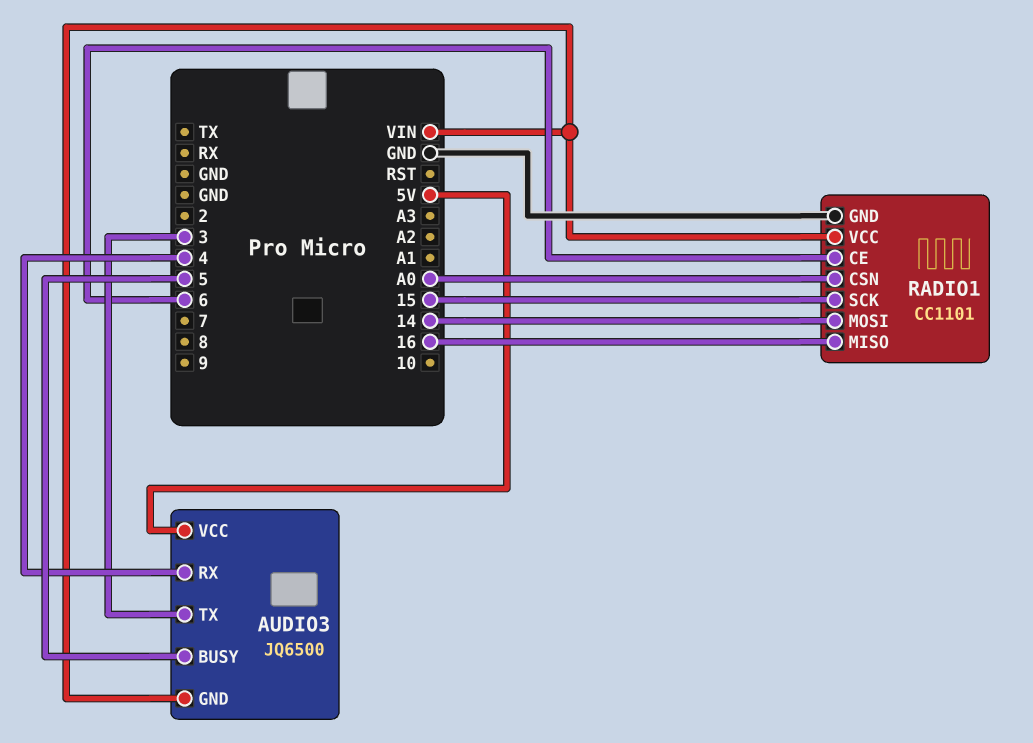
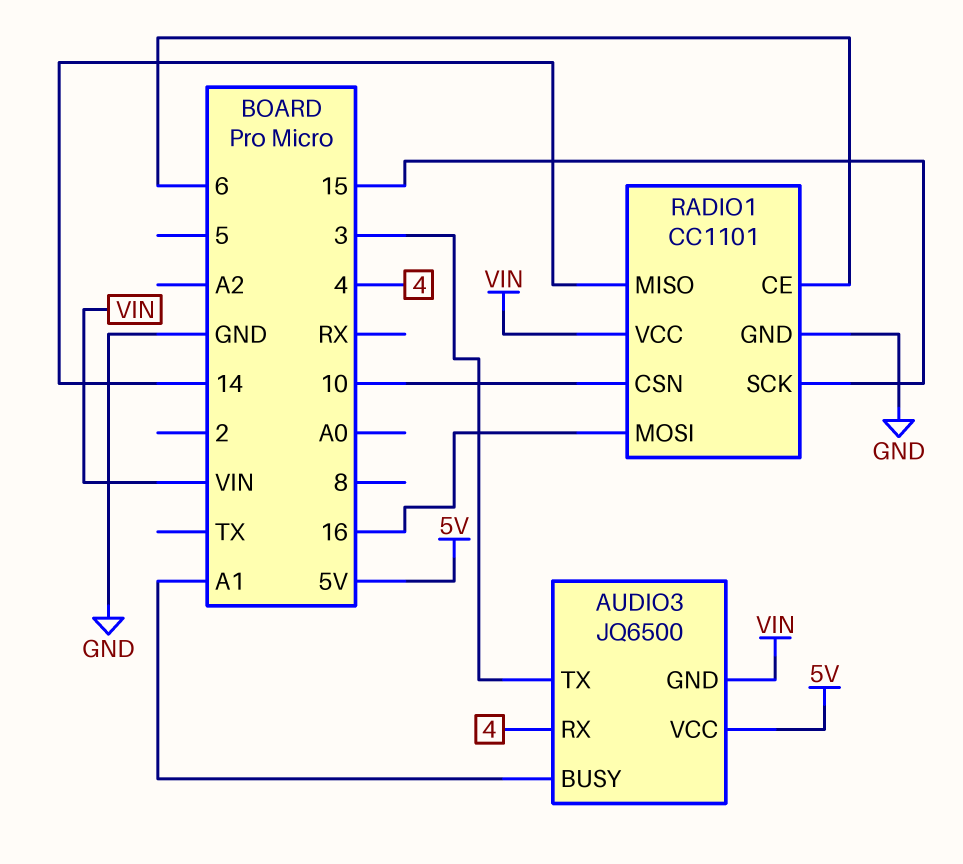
AUDIO3 pin BUSY: 5 -> A1
RADIO1 pin CSN: A0 -> 10
RADIO1 pin MISO: 16 -> 14
RADIO1 pin MOSI: 14 -> 16

